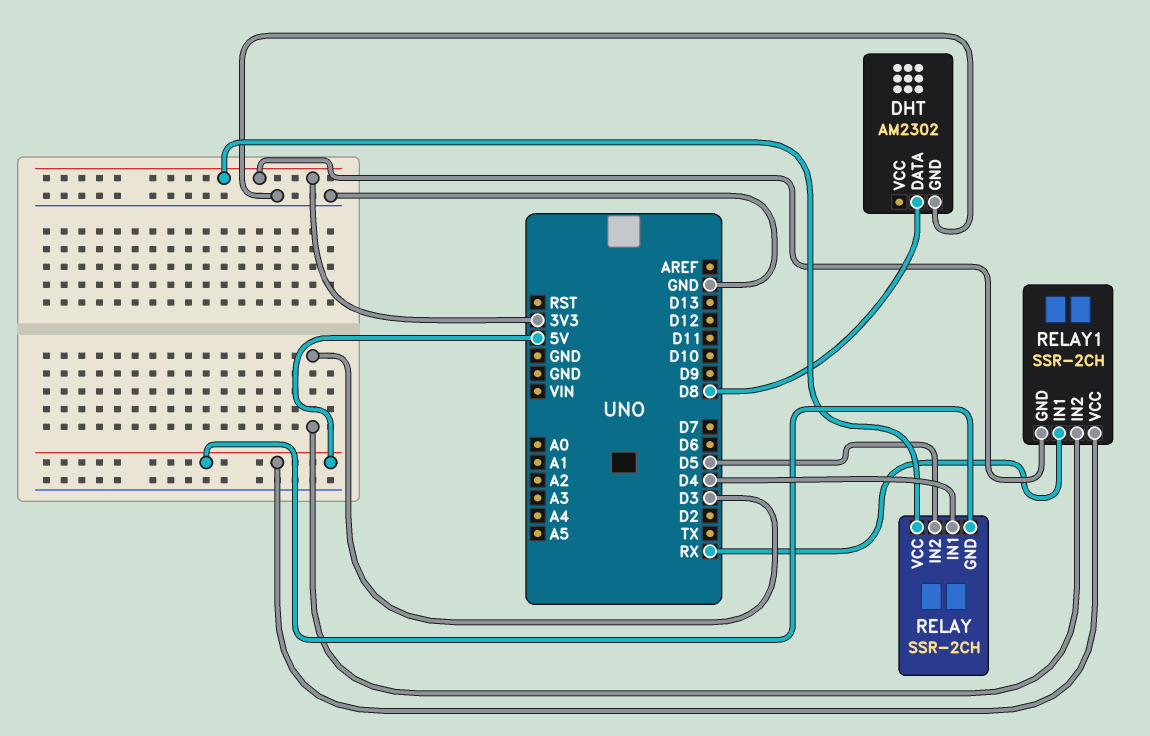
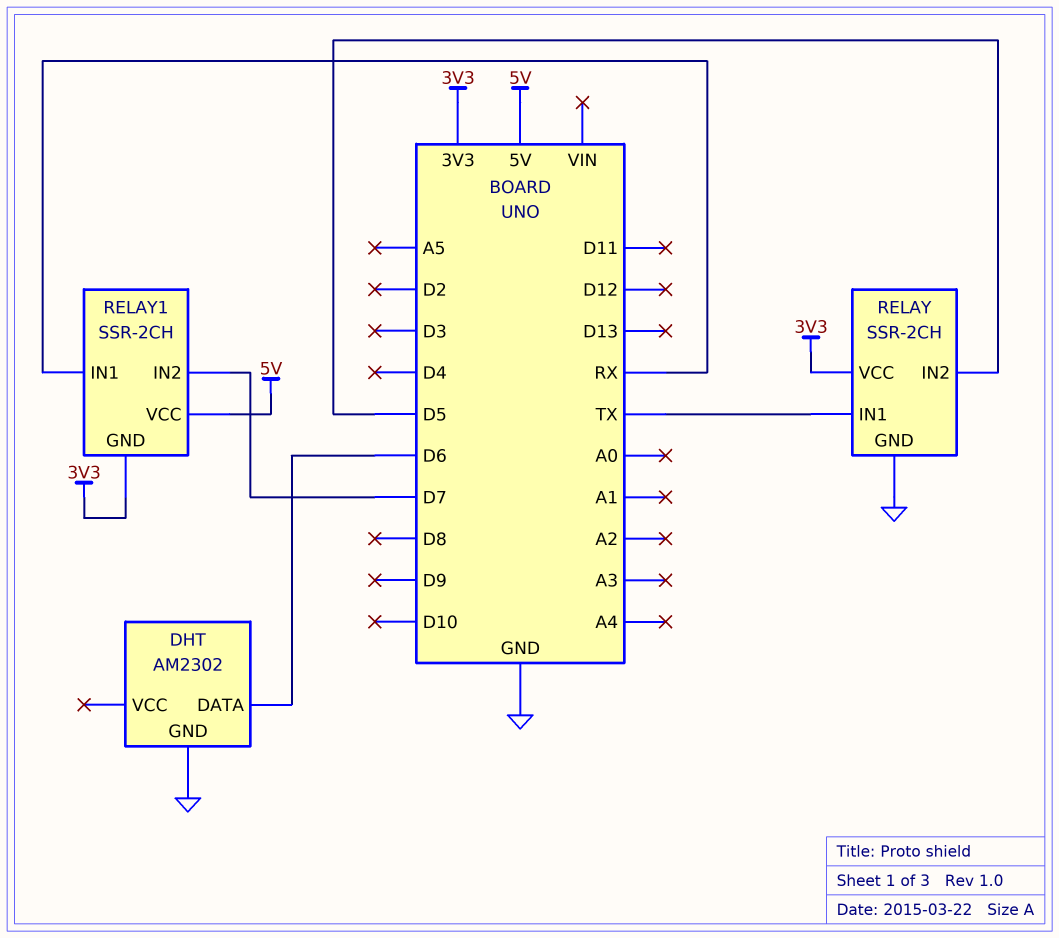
DHT pin DATA: D8 -> D6
RELAY pin GND: 5V -> GND
RELAY pin IN1: D4 -> TX
RELAY1 pin IN2: D3 -> D7

